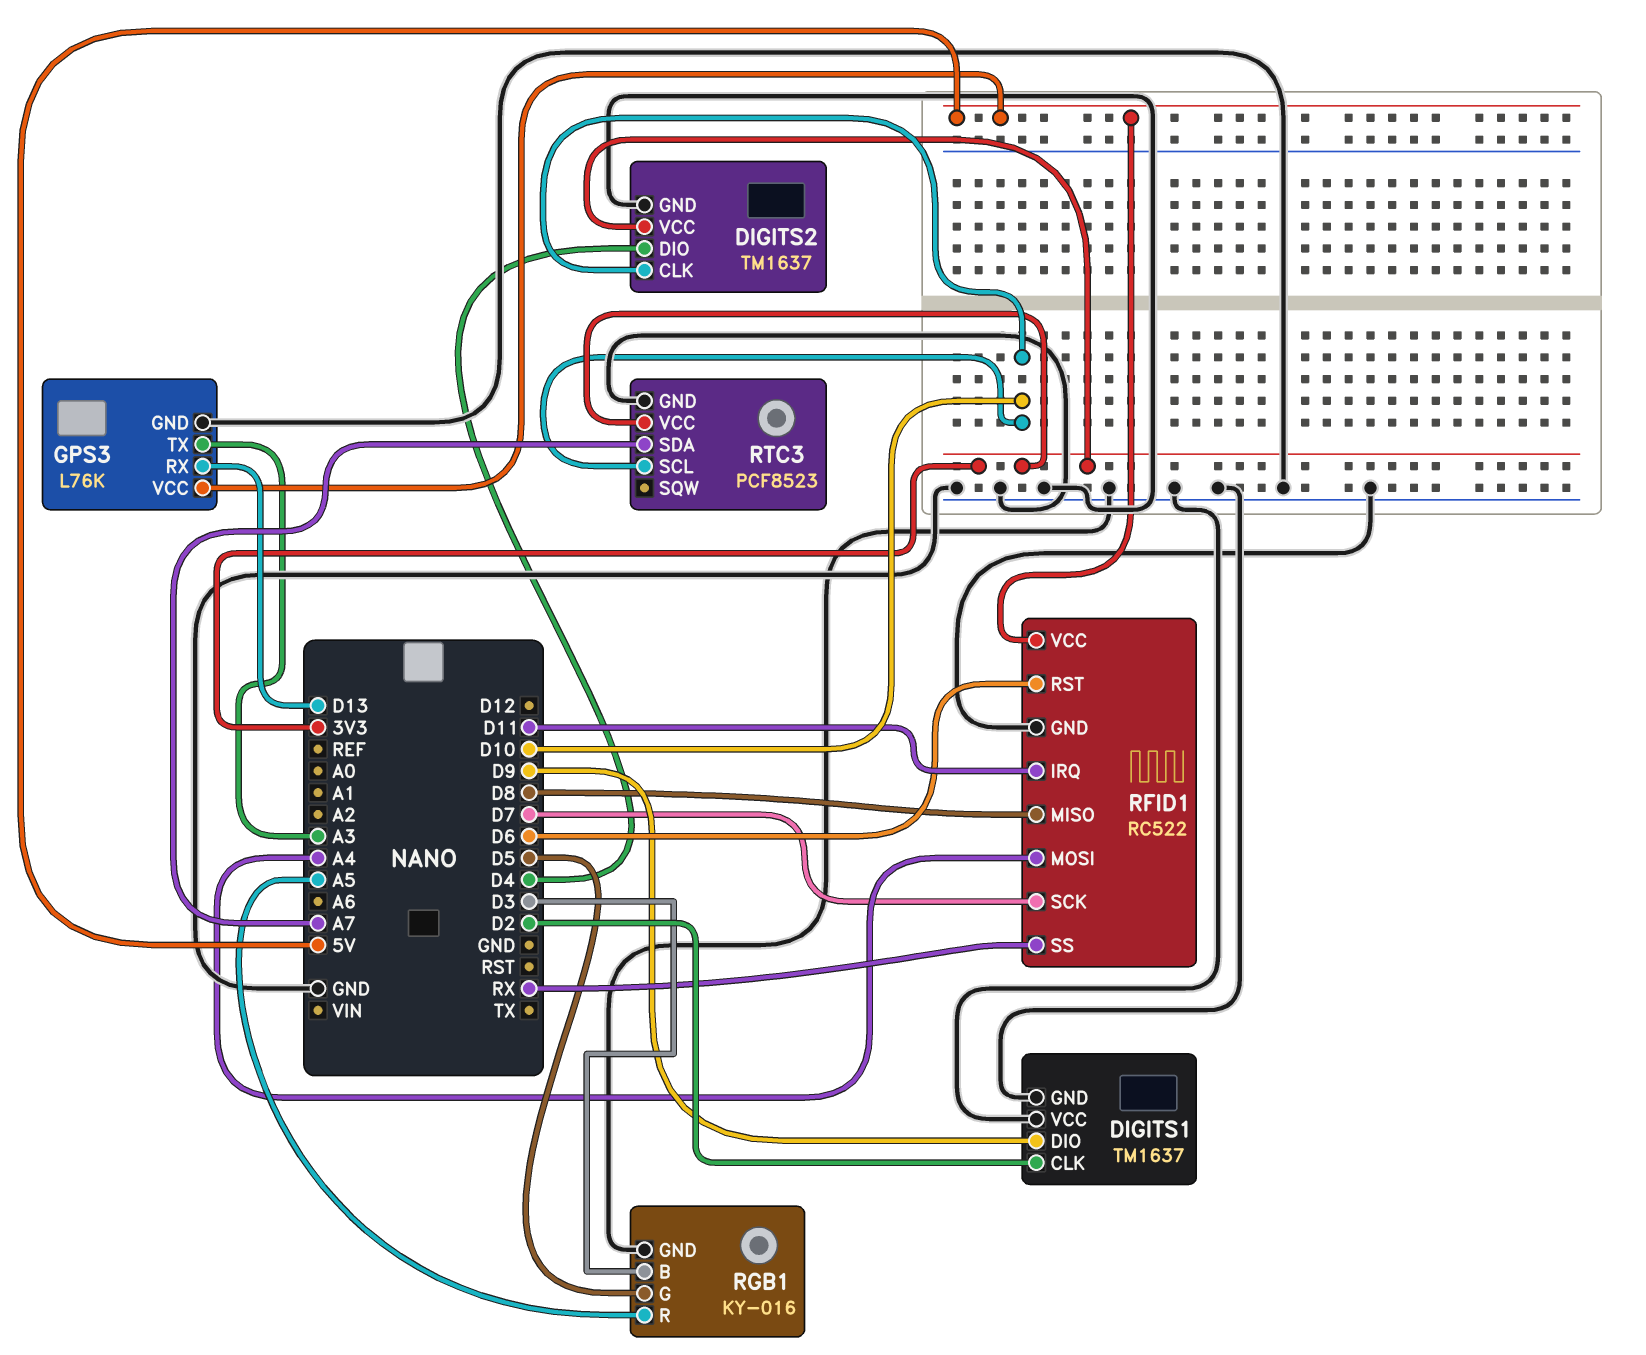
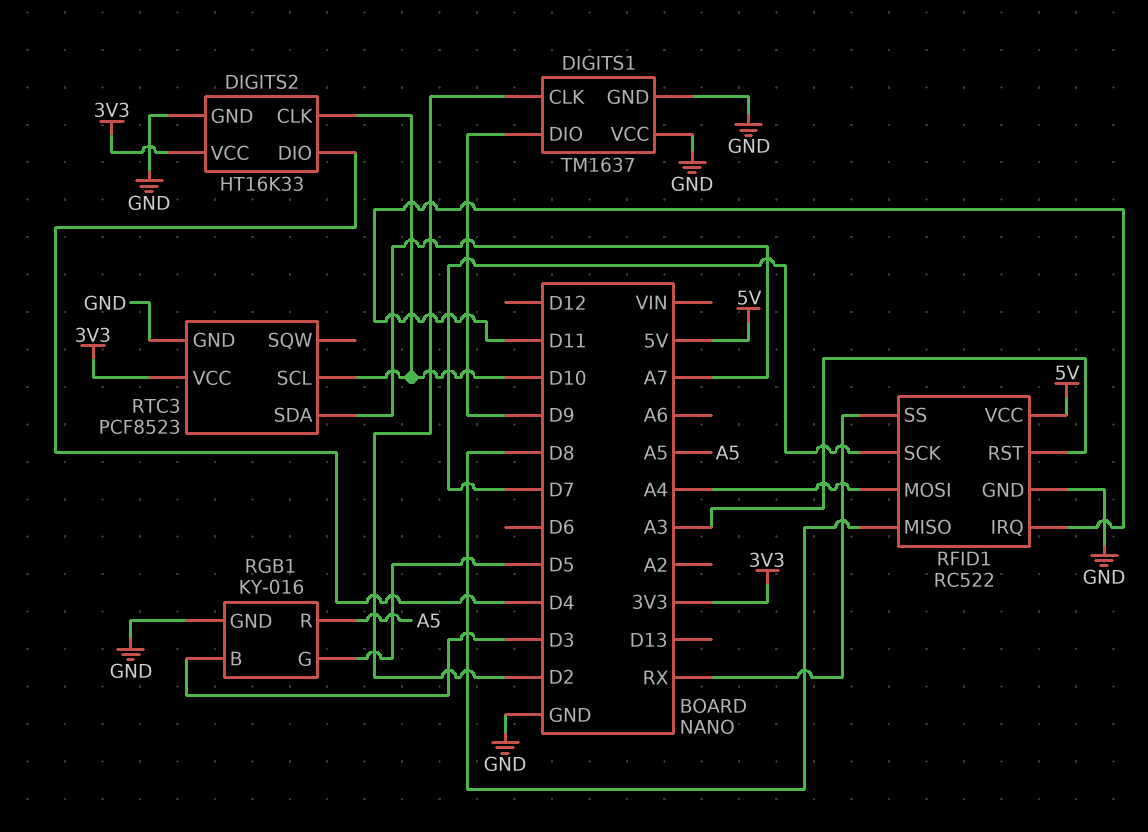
DIGITS2: TM1637 -> HT16K33
GPS3: L76K -> none
GPS3 pin GND: GND -> none
GPS3 pin RX: D13 -> none
GPS3 pin TX: A3 -> none
GPS3 pin VCC: 5V -> none
RFID1 pin RST: D6 -> A3

